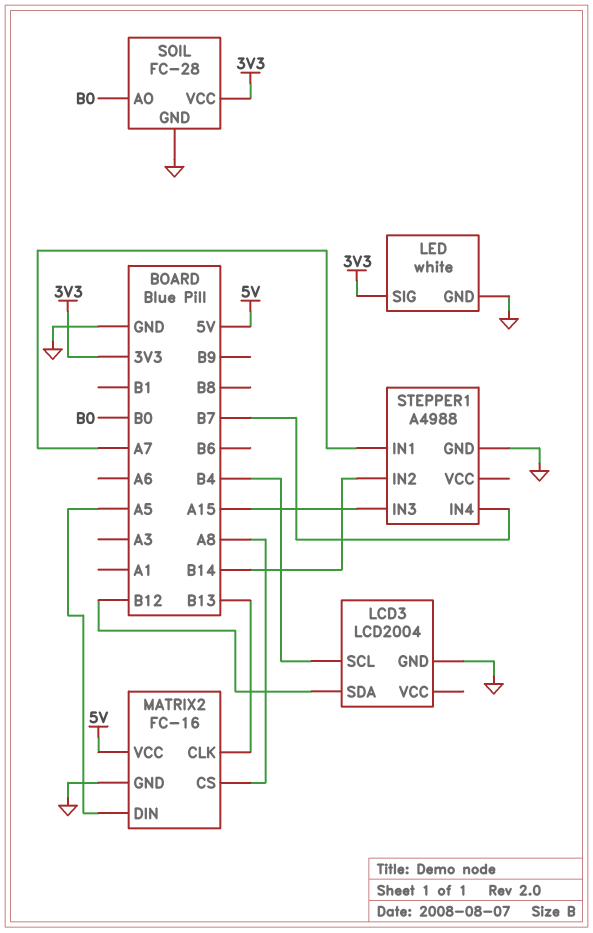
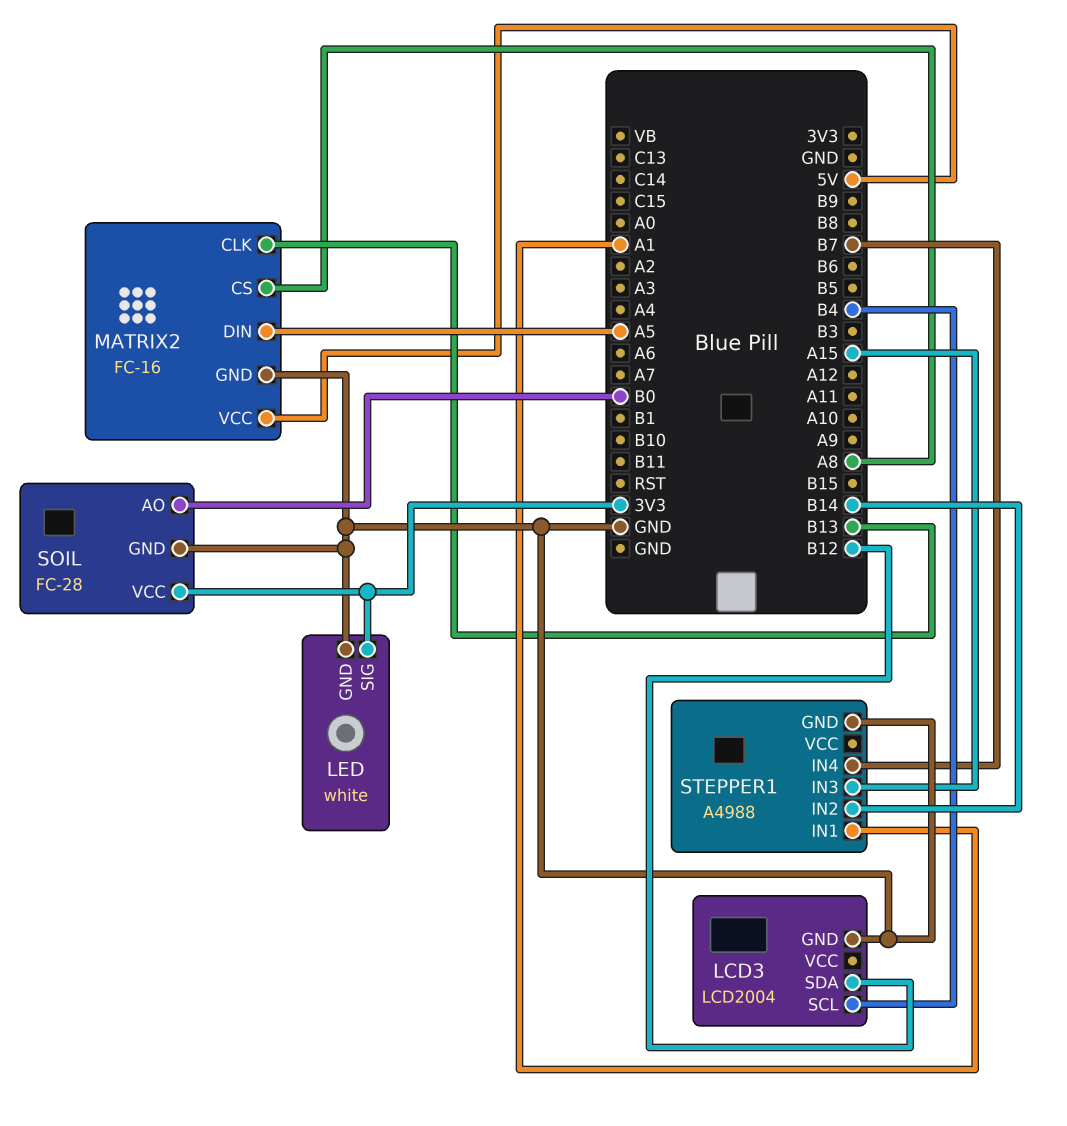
STEPPER1 pin IN1: A7 -> A1

